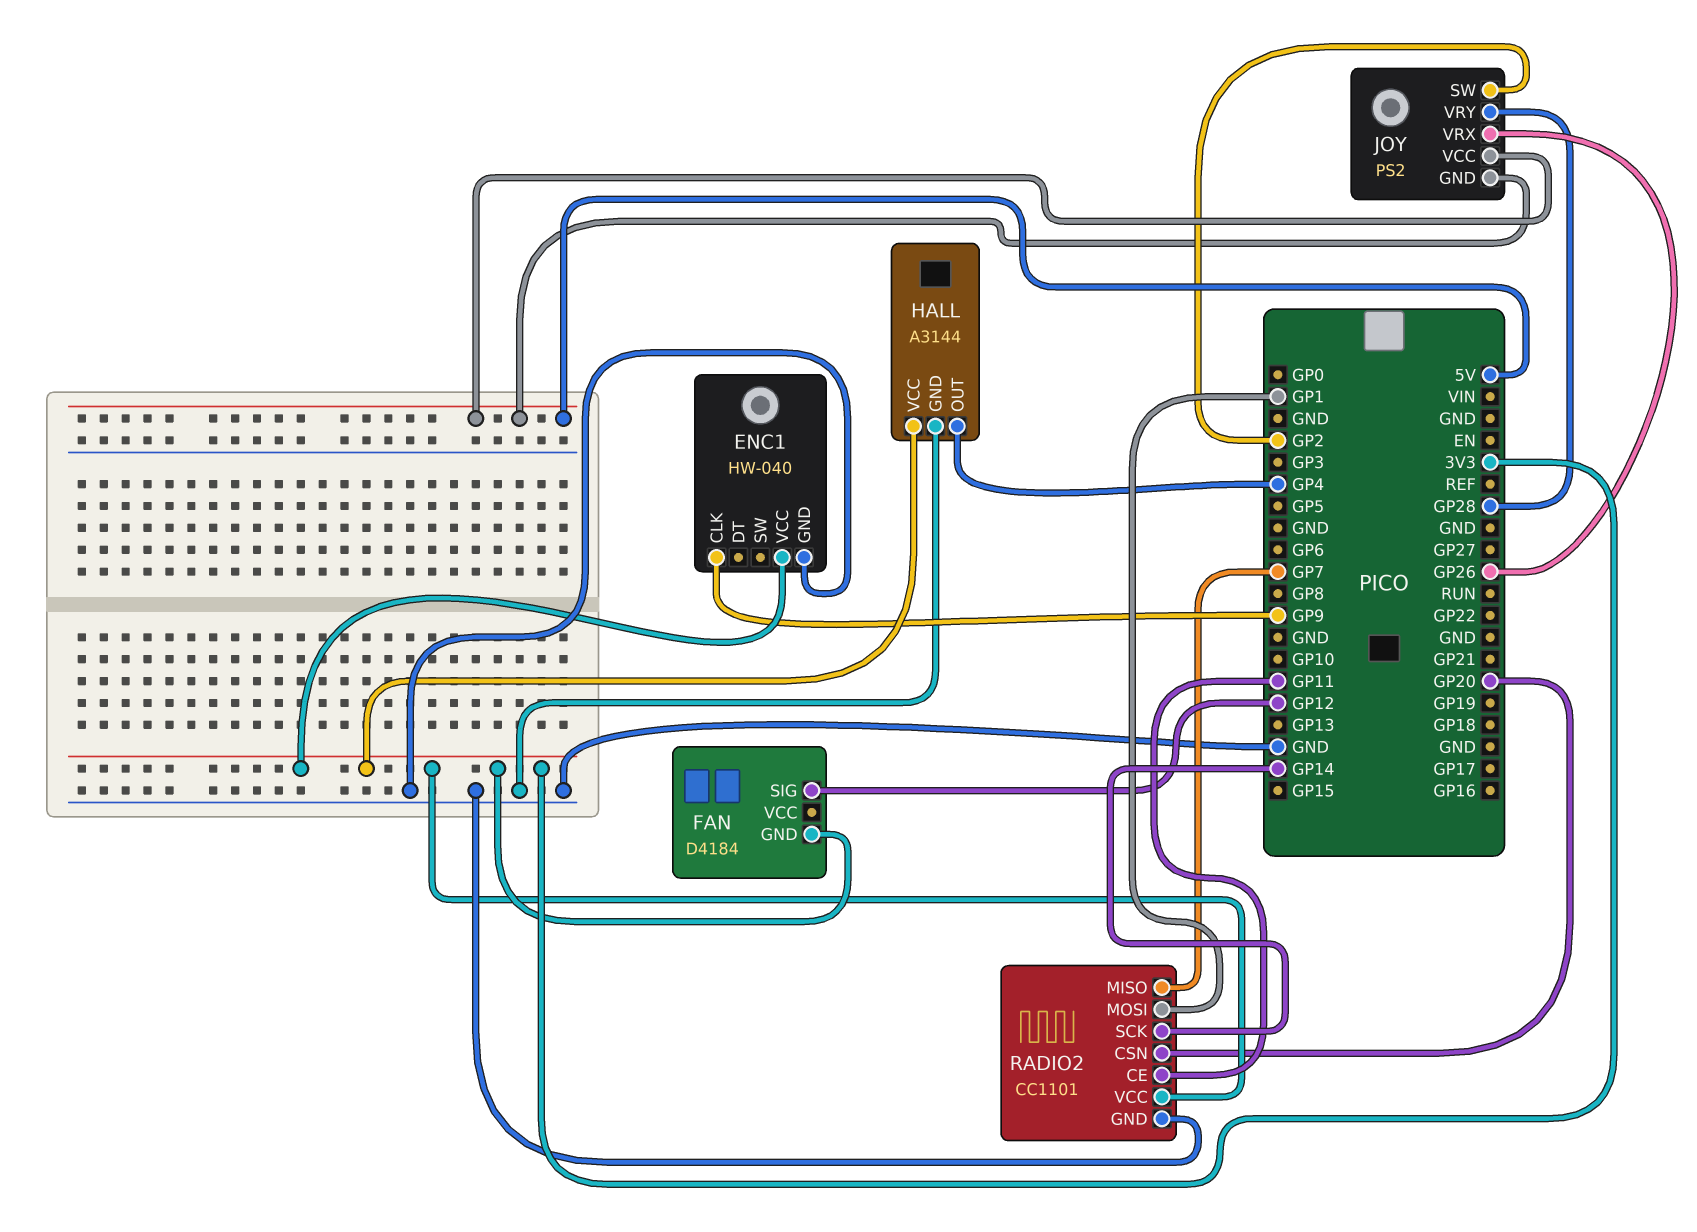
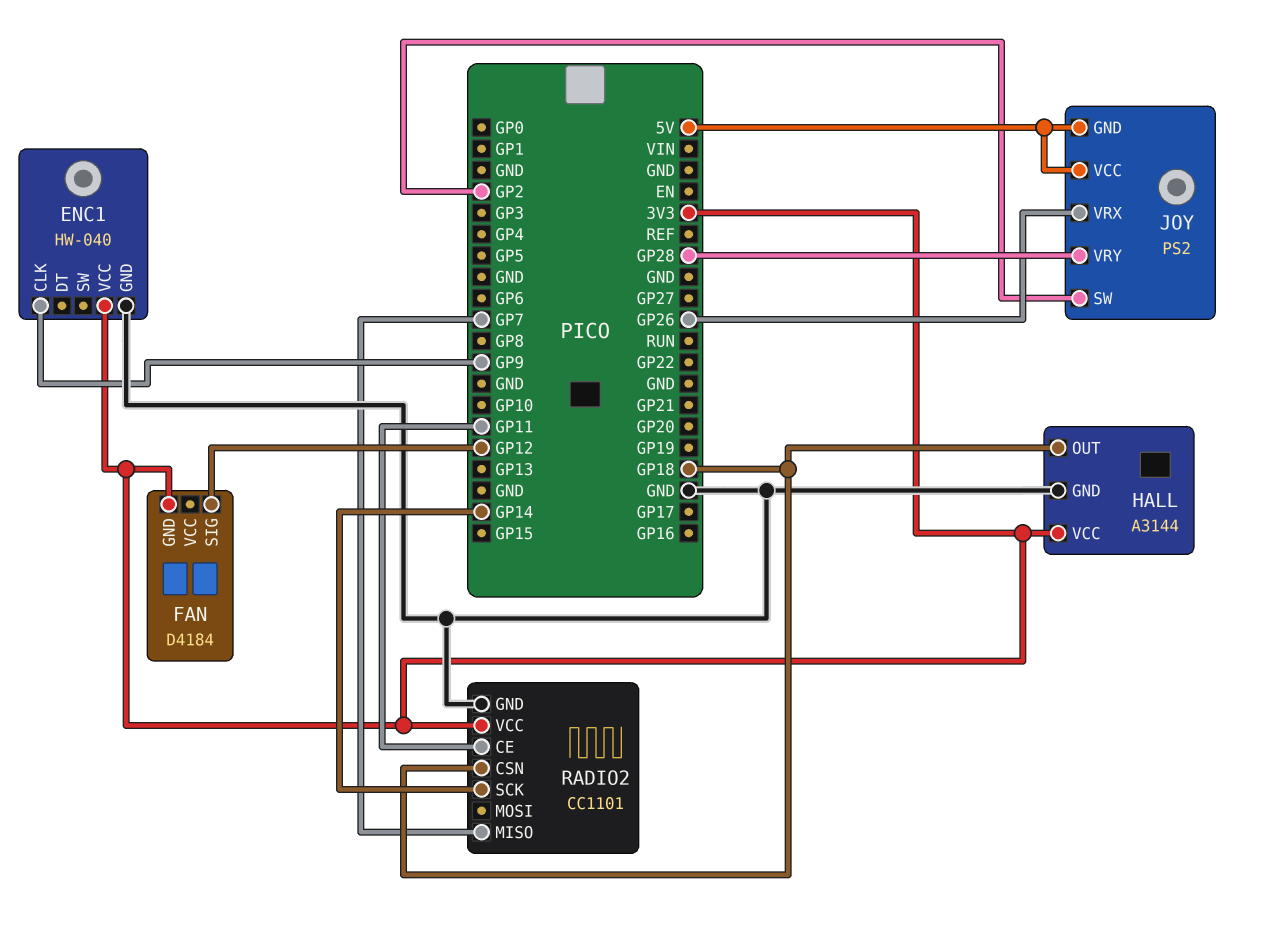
HALL pin OUT: GP4 -> GP18
RADIO2 pin CSN: GP20 -> GP18
RADIO2 pin MOSI: GP1 -> none

